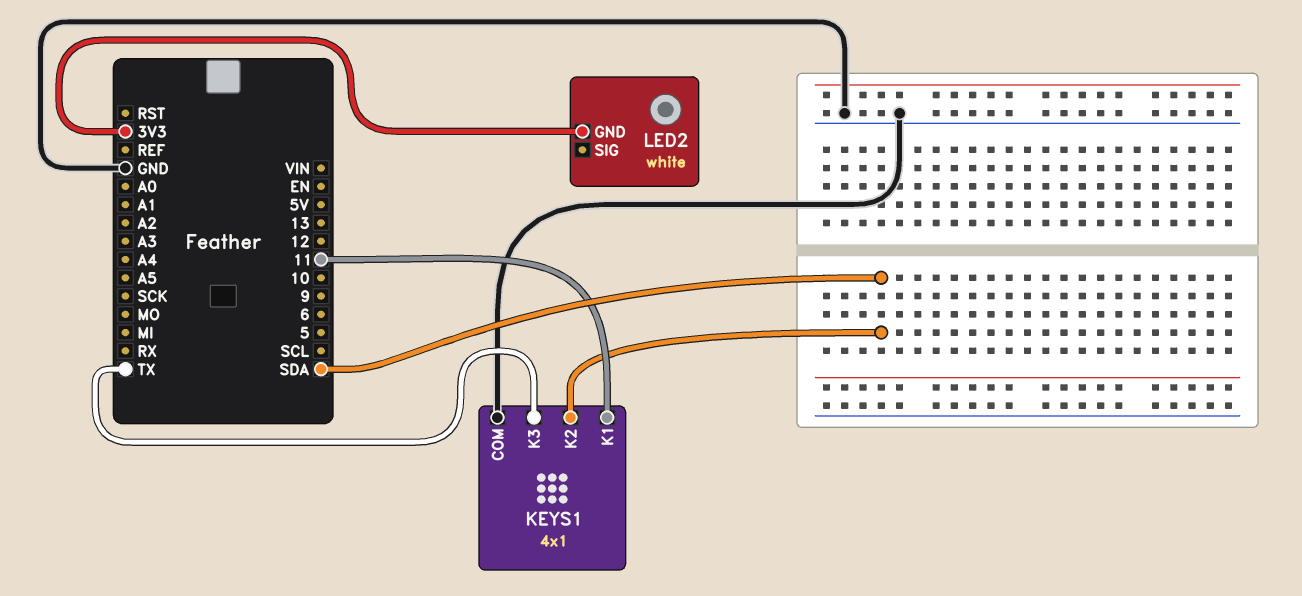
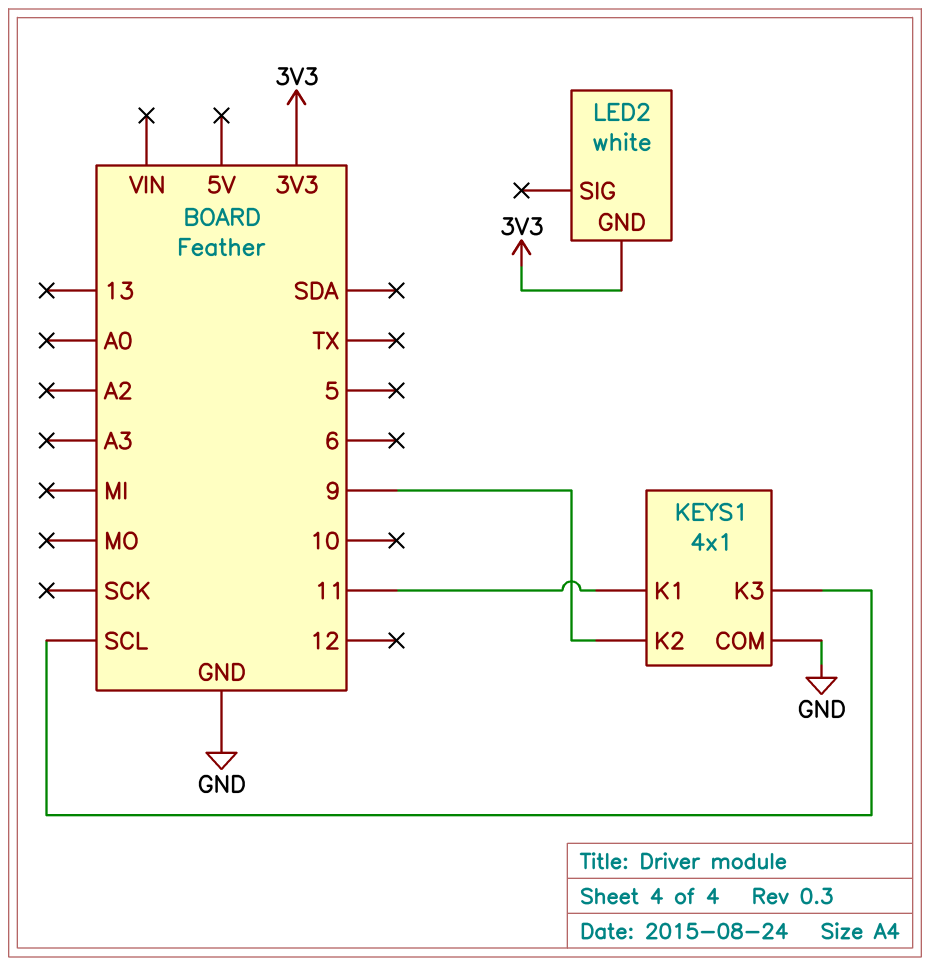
KEYS1 pin K2: SDA -> 9
KEYS1 pin K3: TX -> SCL

